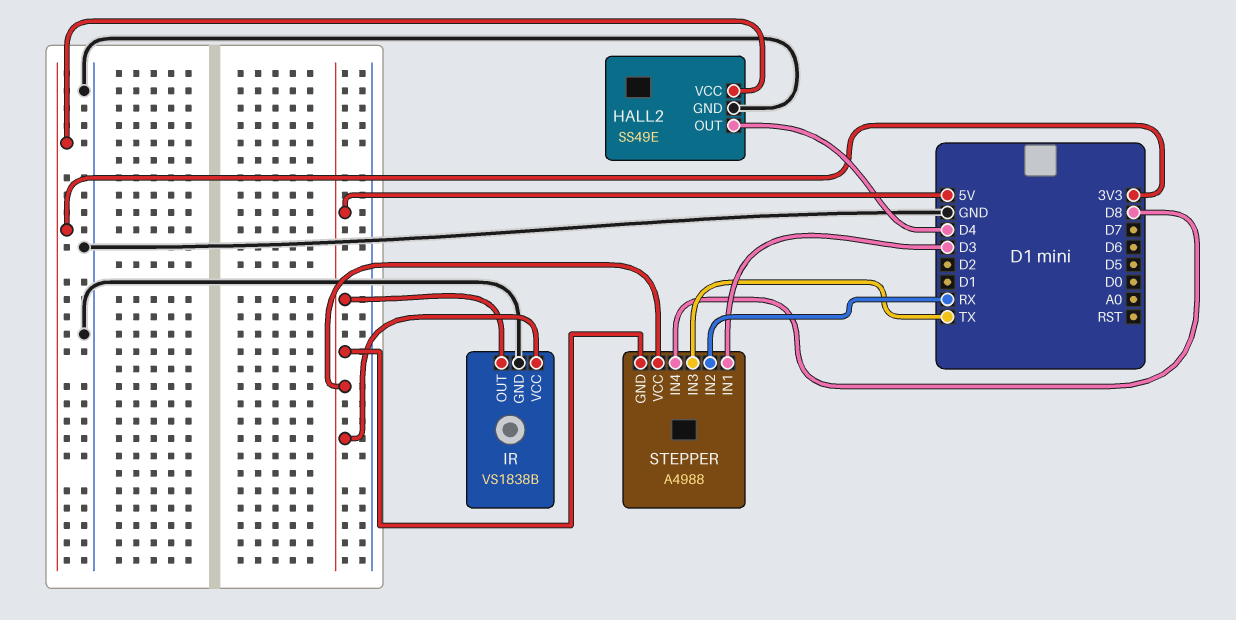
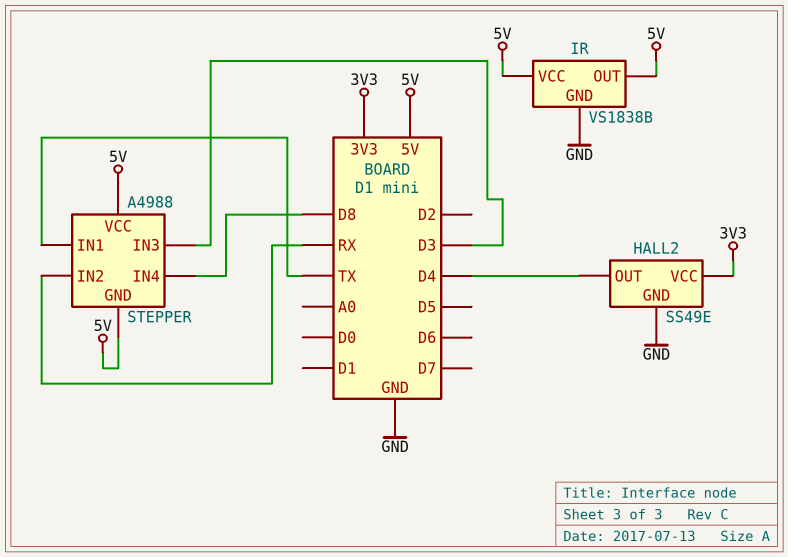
STEPPER pin IN1: D3 -> TX
STEPPER pin IN3: TX -> D3

